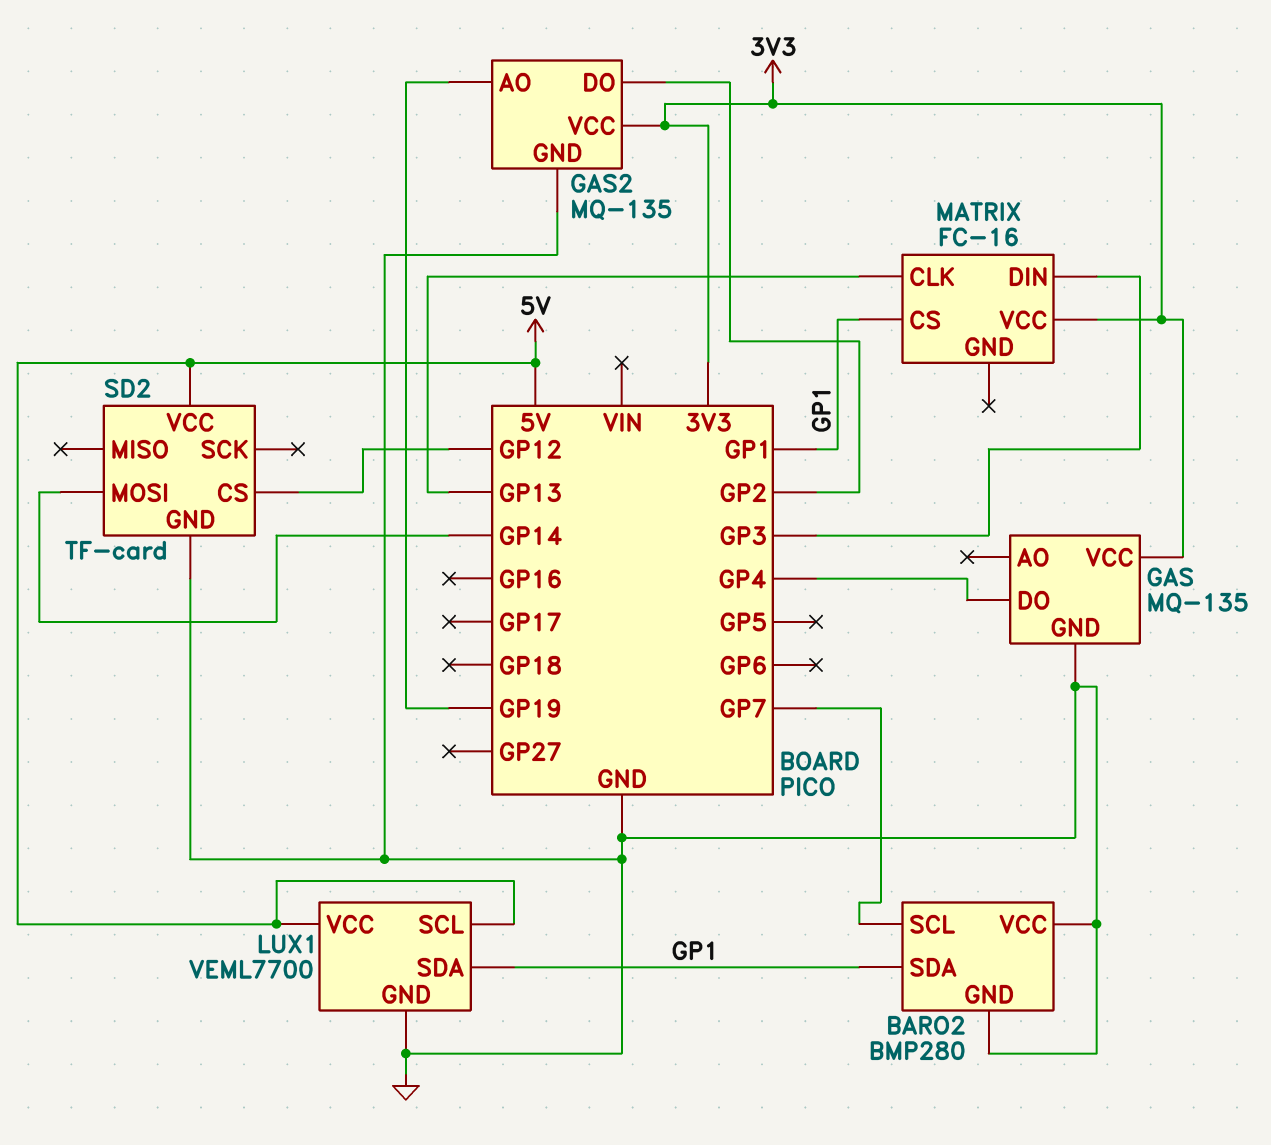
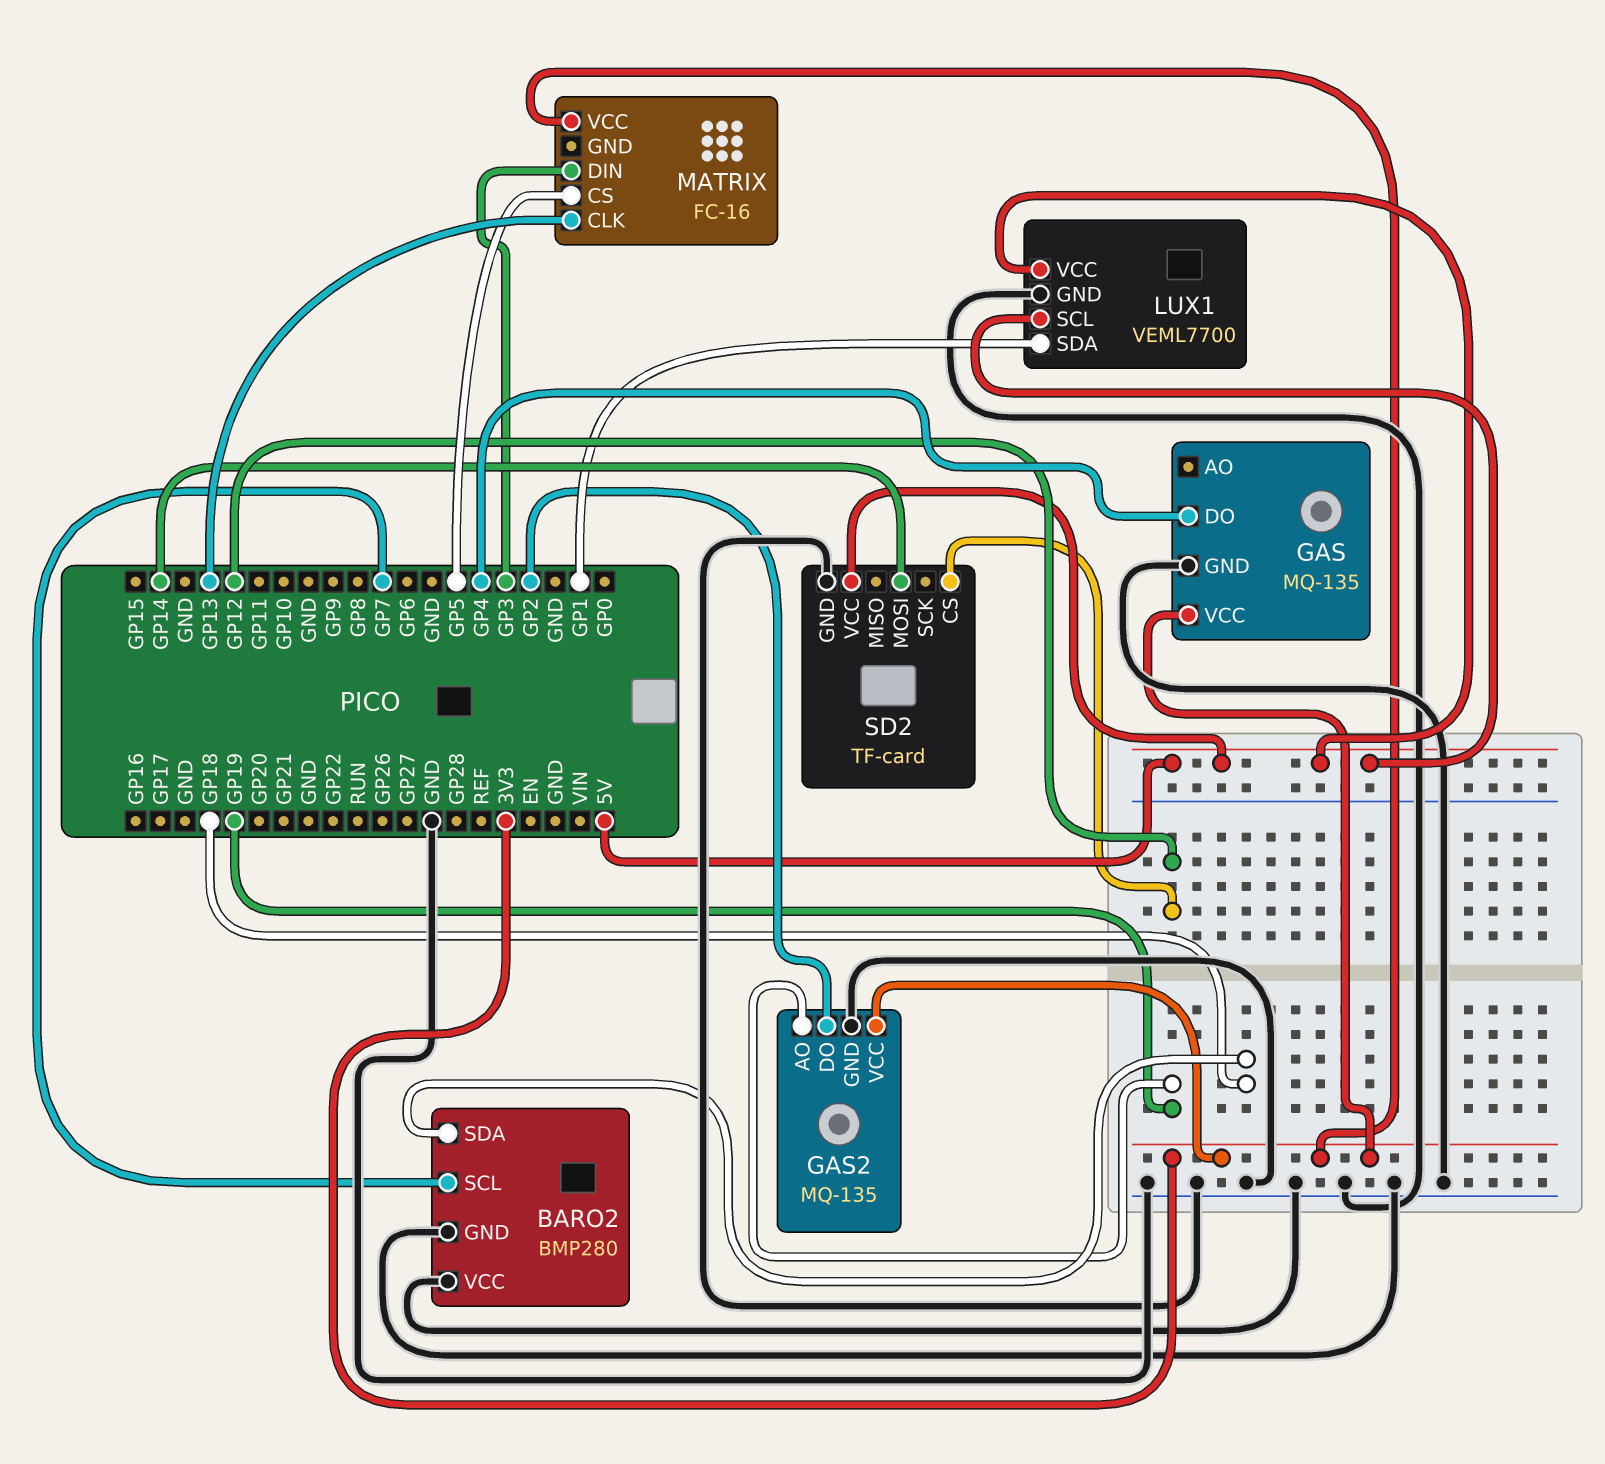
BARO2 pin SDA: GP1 -> GP18
MATRIX pin CS: GP1 -> GP5

